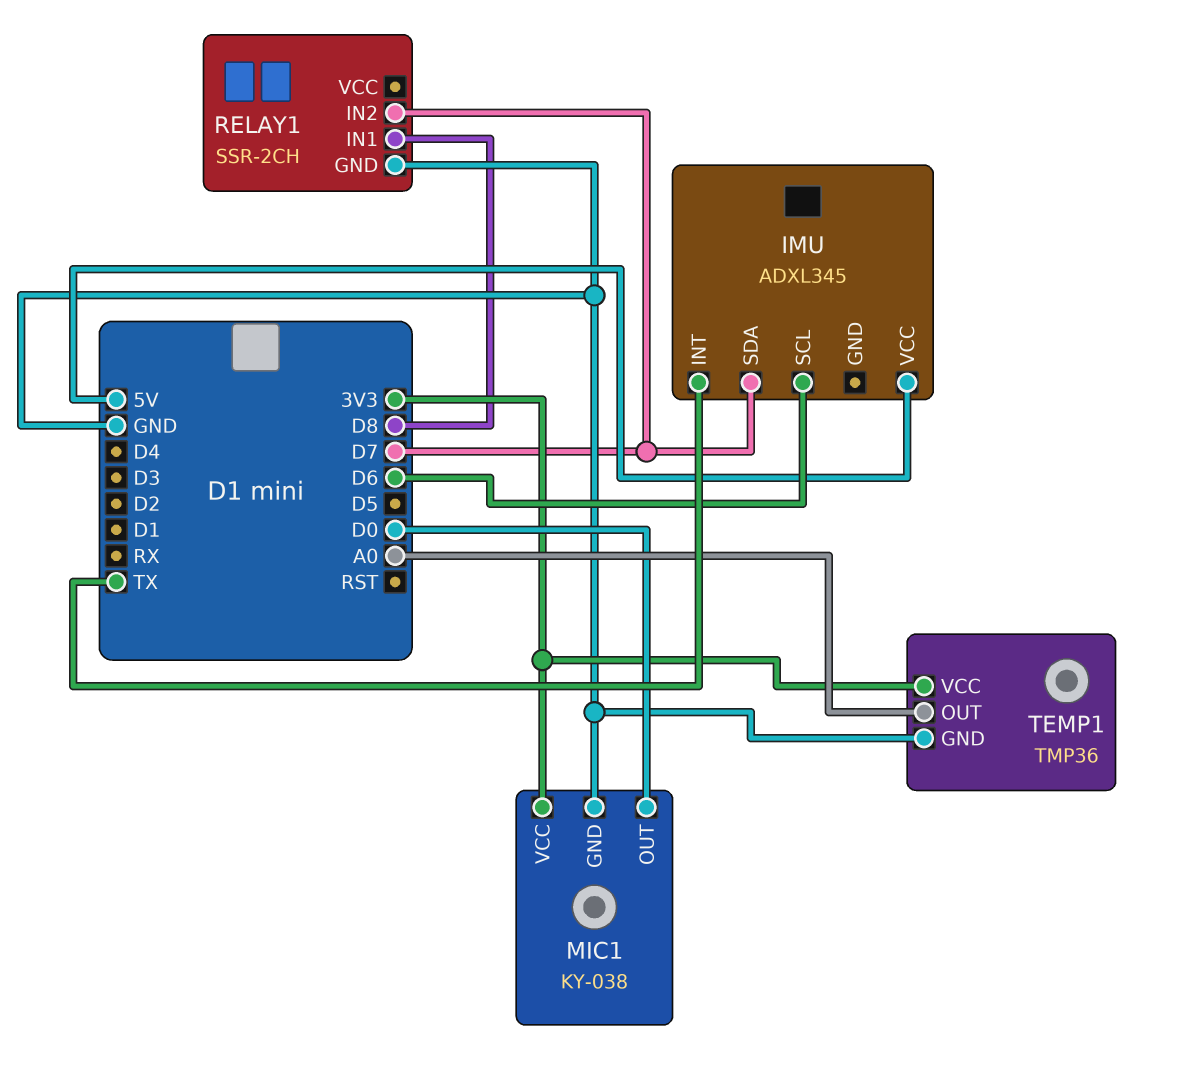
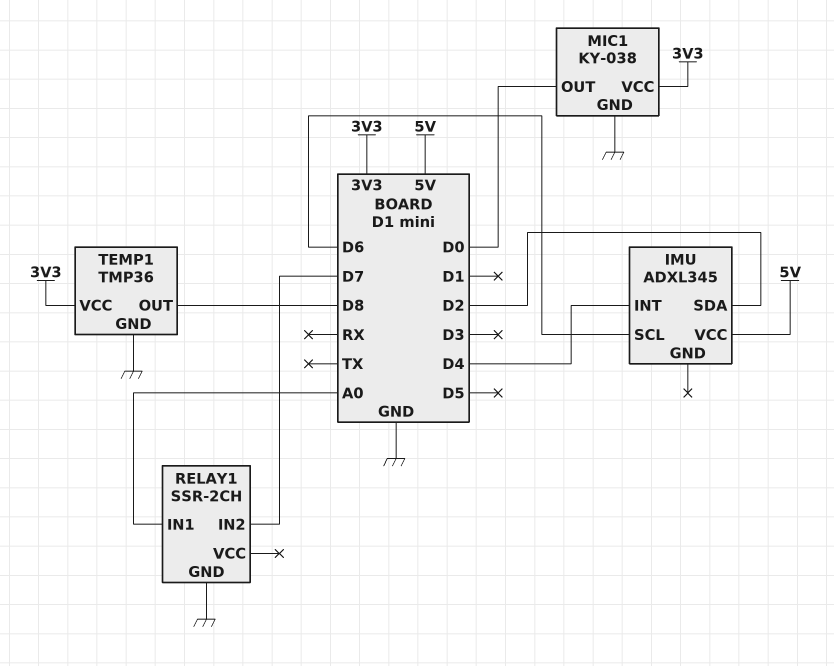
IMU pin INT: TX -> D4
IMU pin SDA: D7 -> D2
RELAY1 pin IN1: D8 -> A0
TEMP1 pin OUT: A0 -> D8

